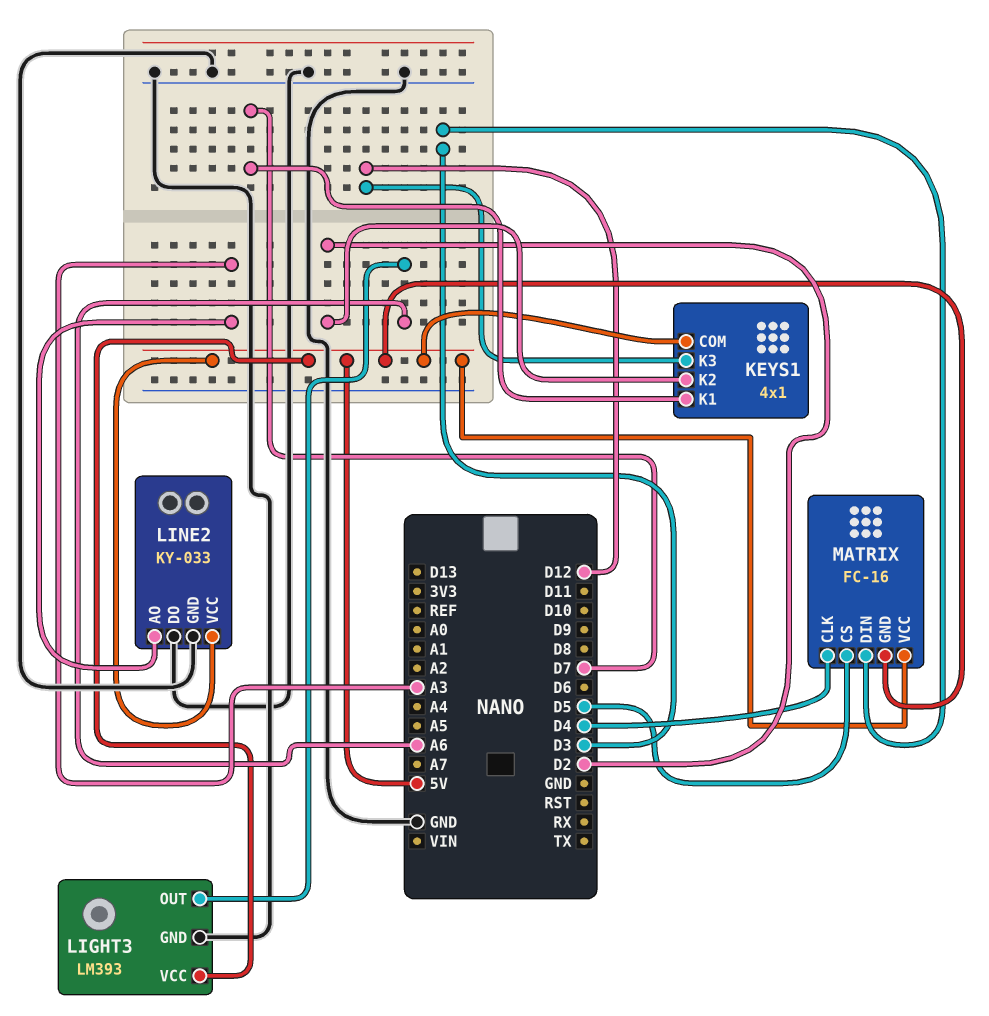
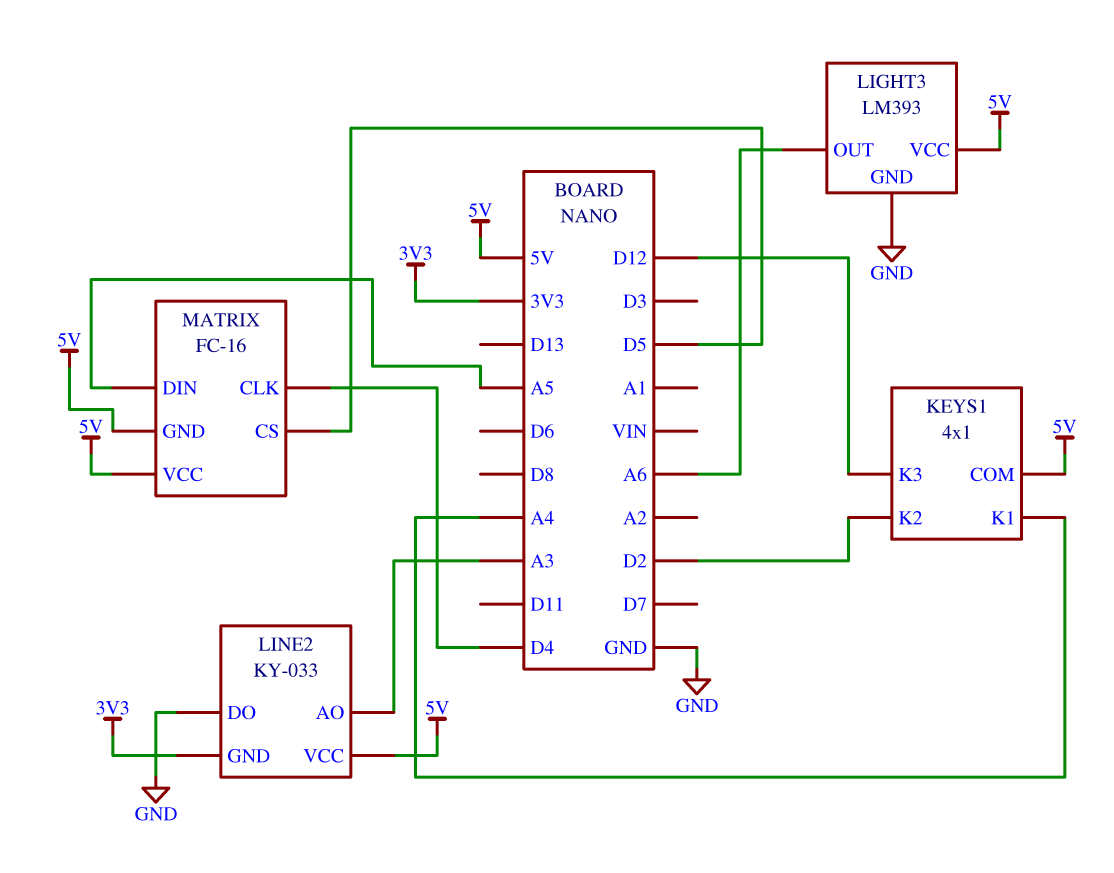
KEYS1 pin K1: D7 -> A4
LINE2 pin GND: GND -> 3V3
MATRIX pin DIN: D3 -> A5

